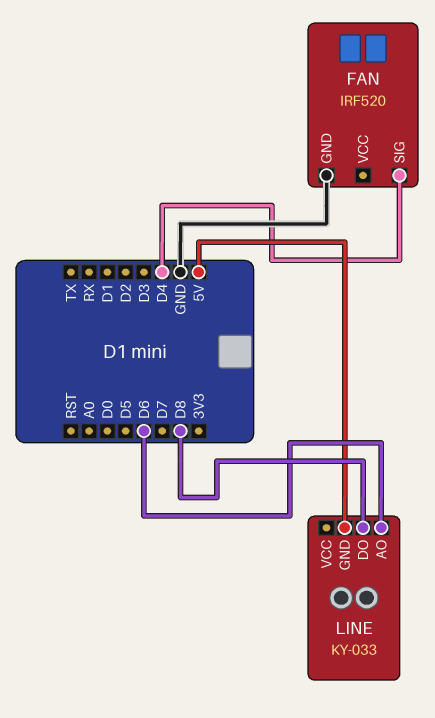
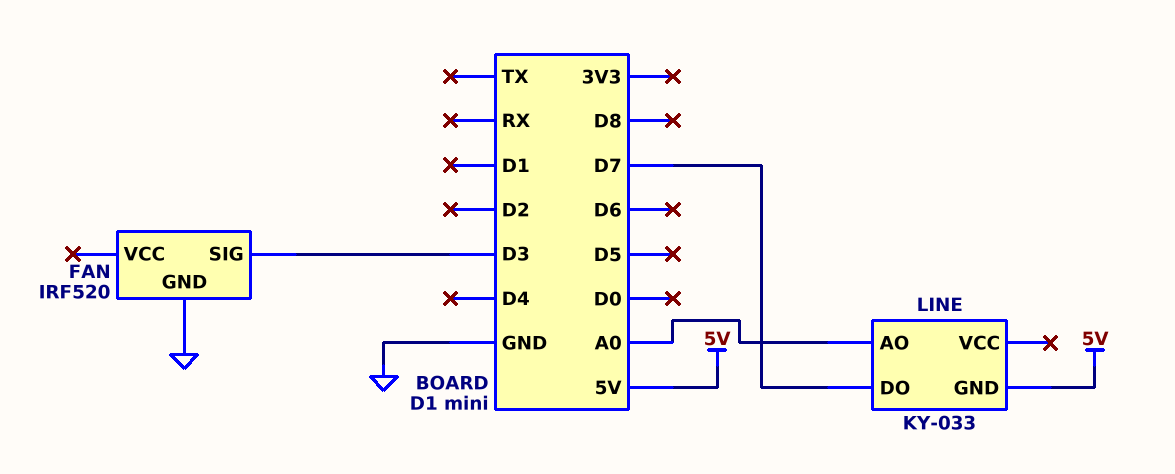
FAN pin SIG: D4 -> D3
LINE pin AO: D6 -> A0
LINE pin DO: D8 -> D7

